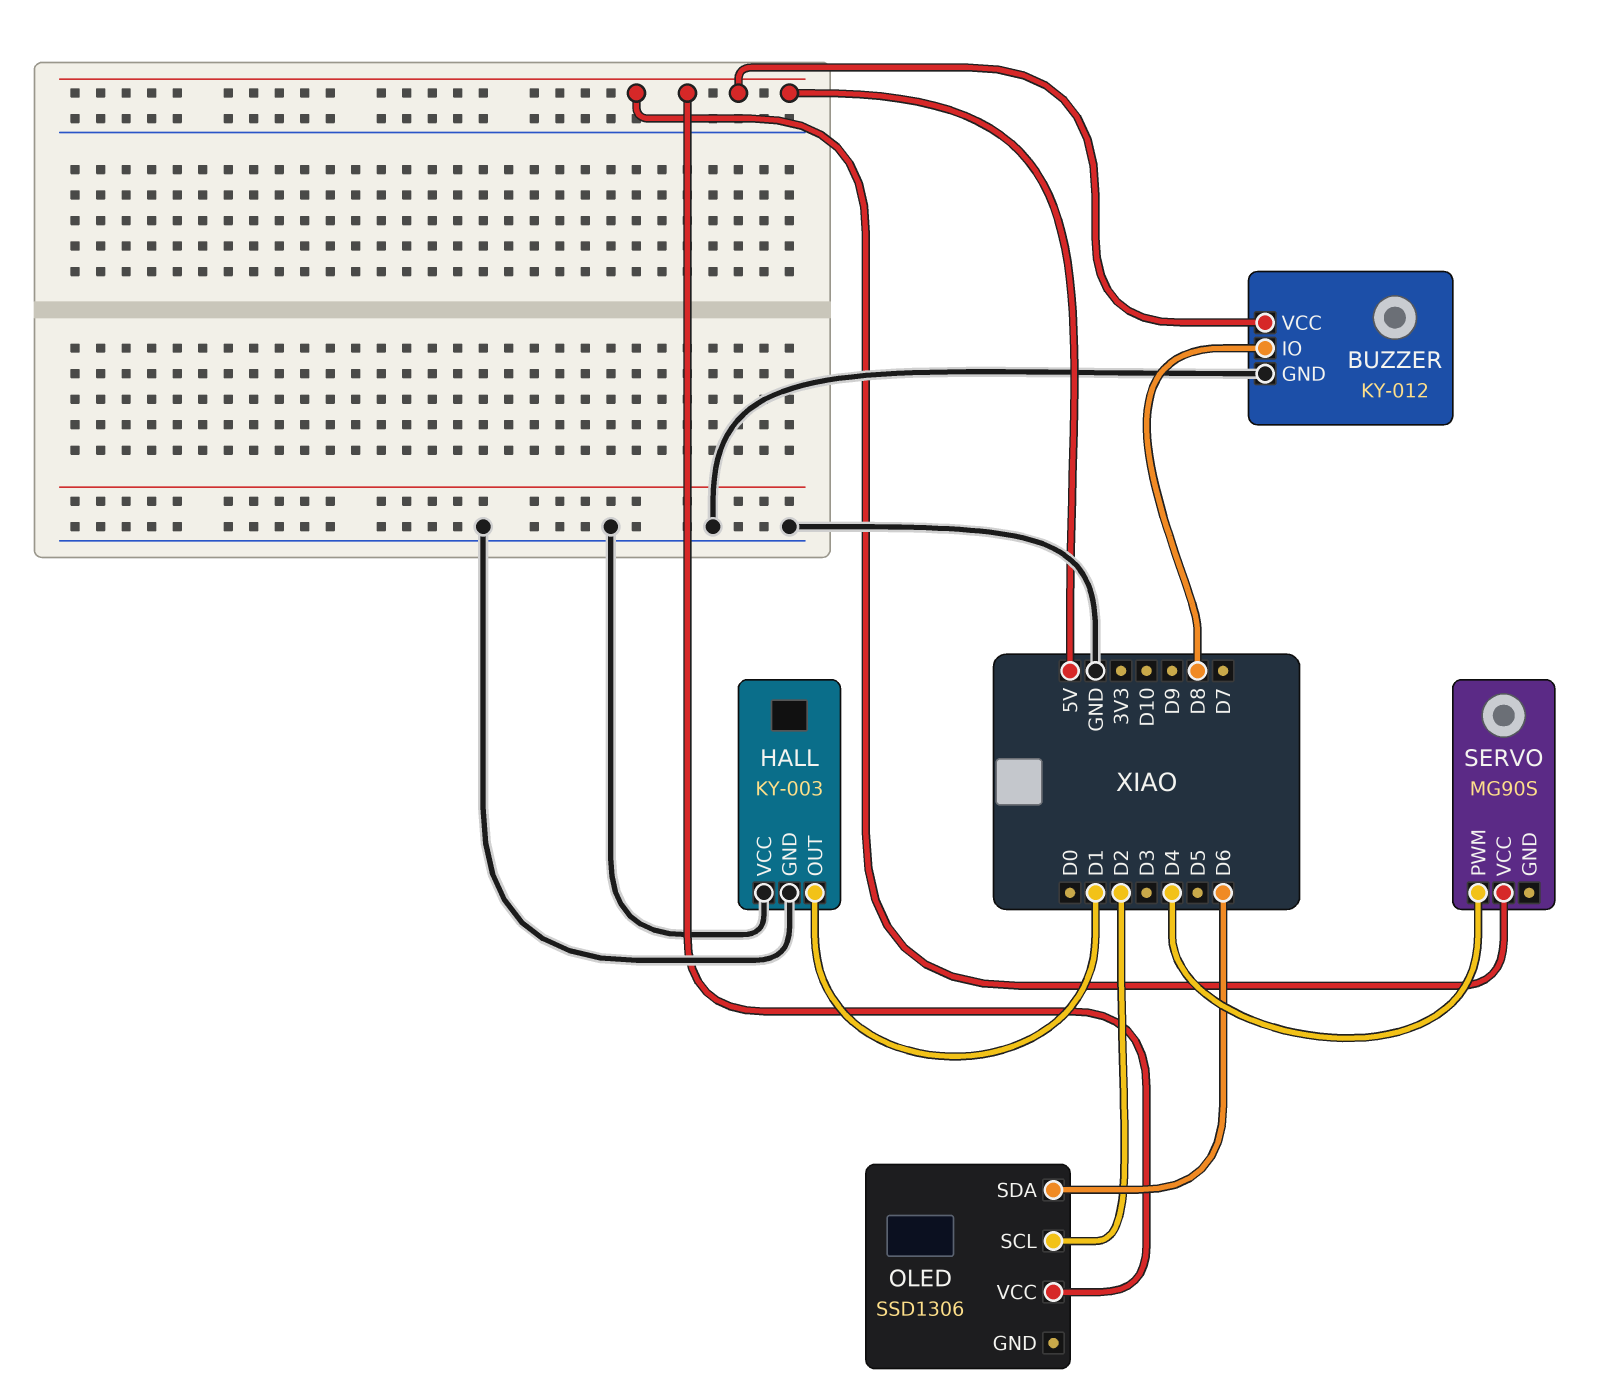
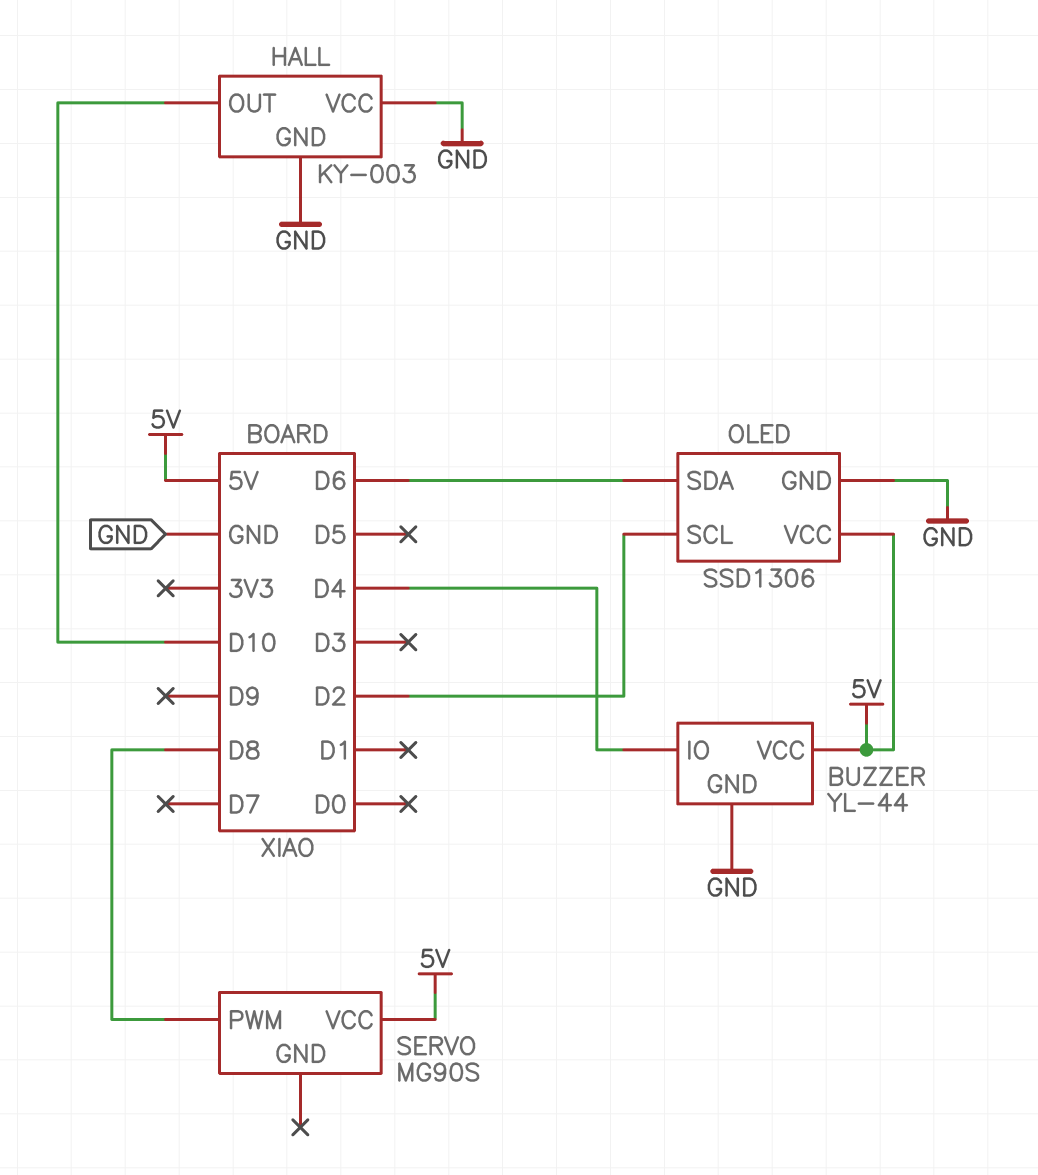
BUZZER: KY-012 -> YL-44
BUZZER pin IO: D8 -> D4
HALL pin OUT: D1 -> D10
OLED pin GND: none -> GND
SERVO pin PWM: D4 -> D8

